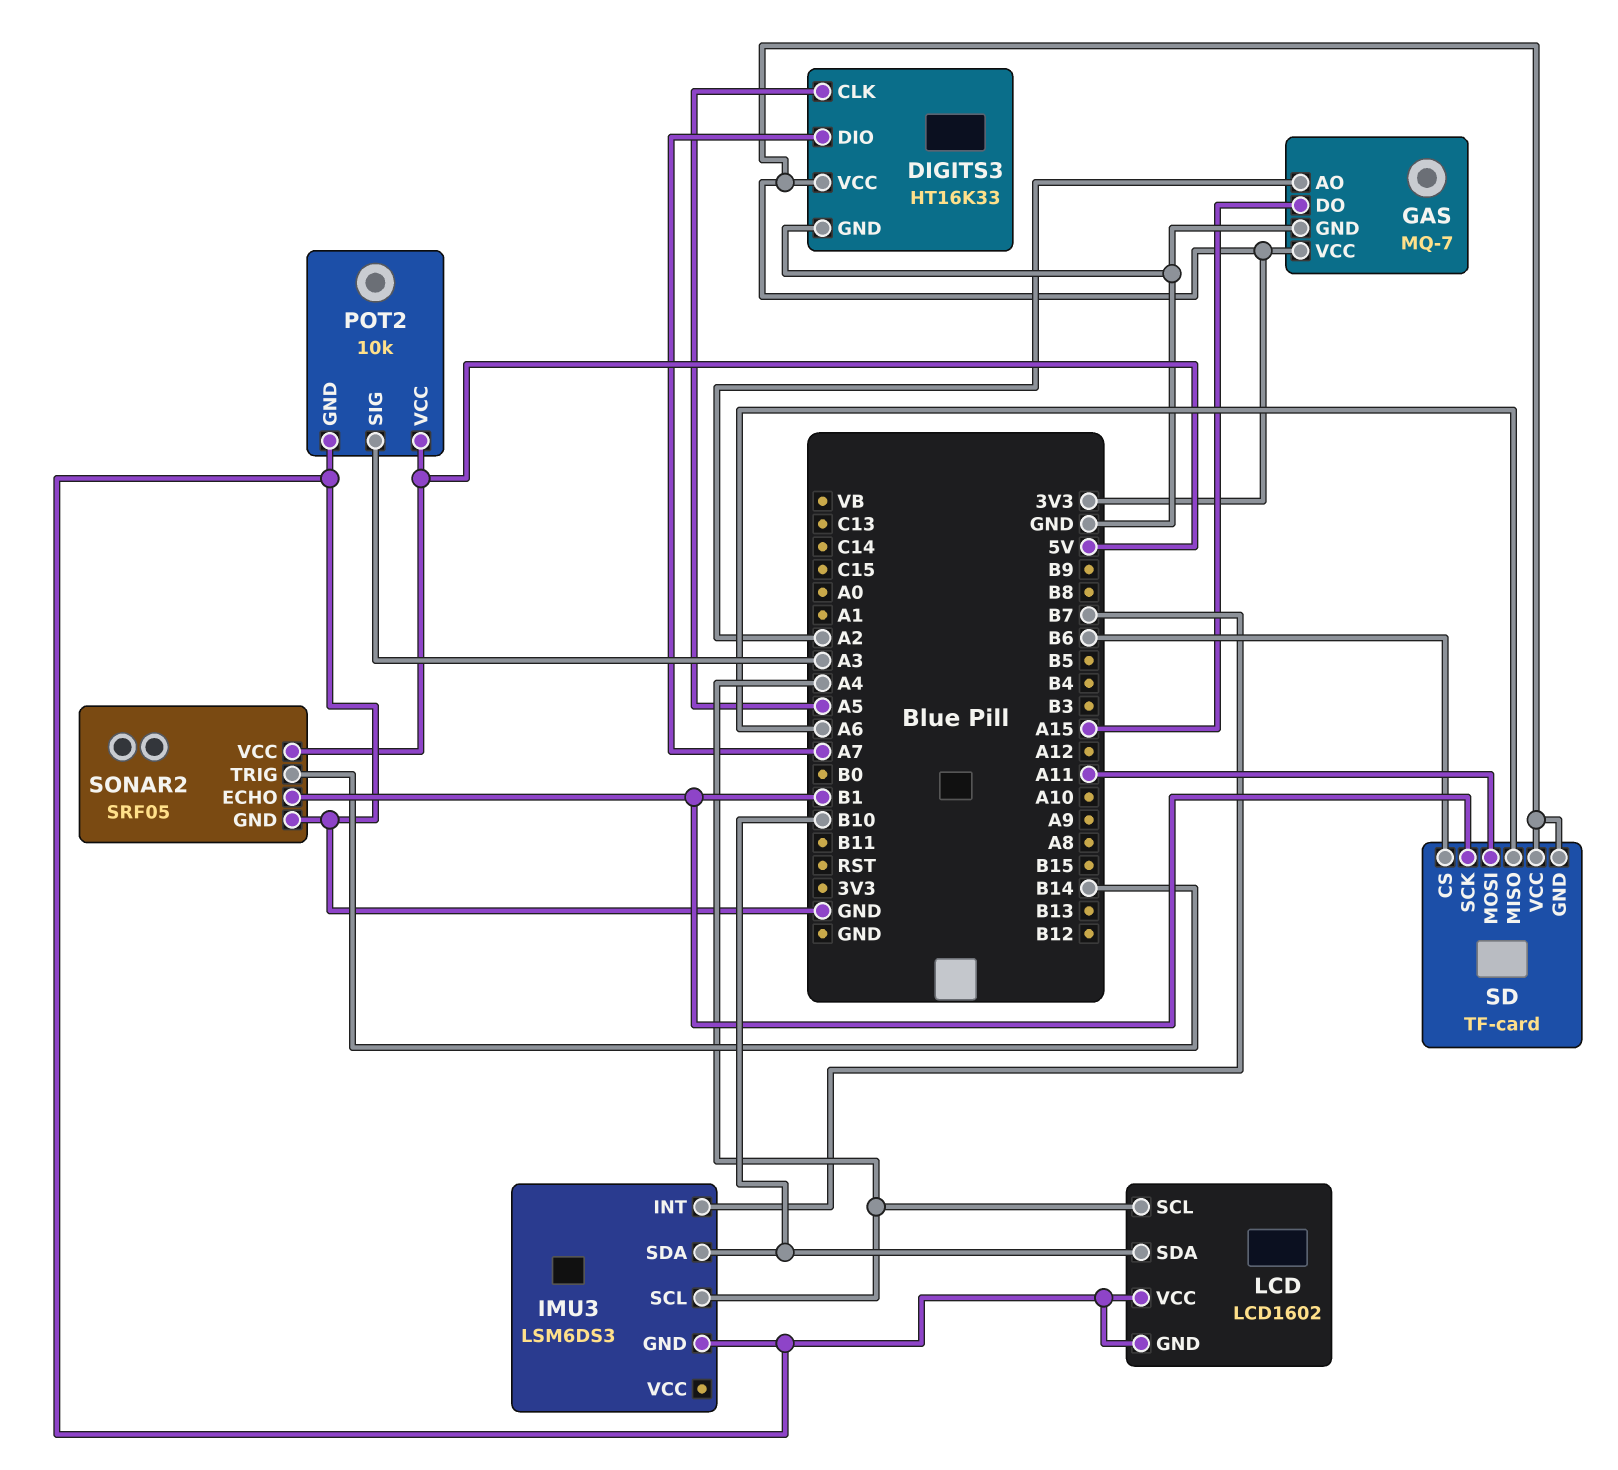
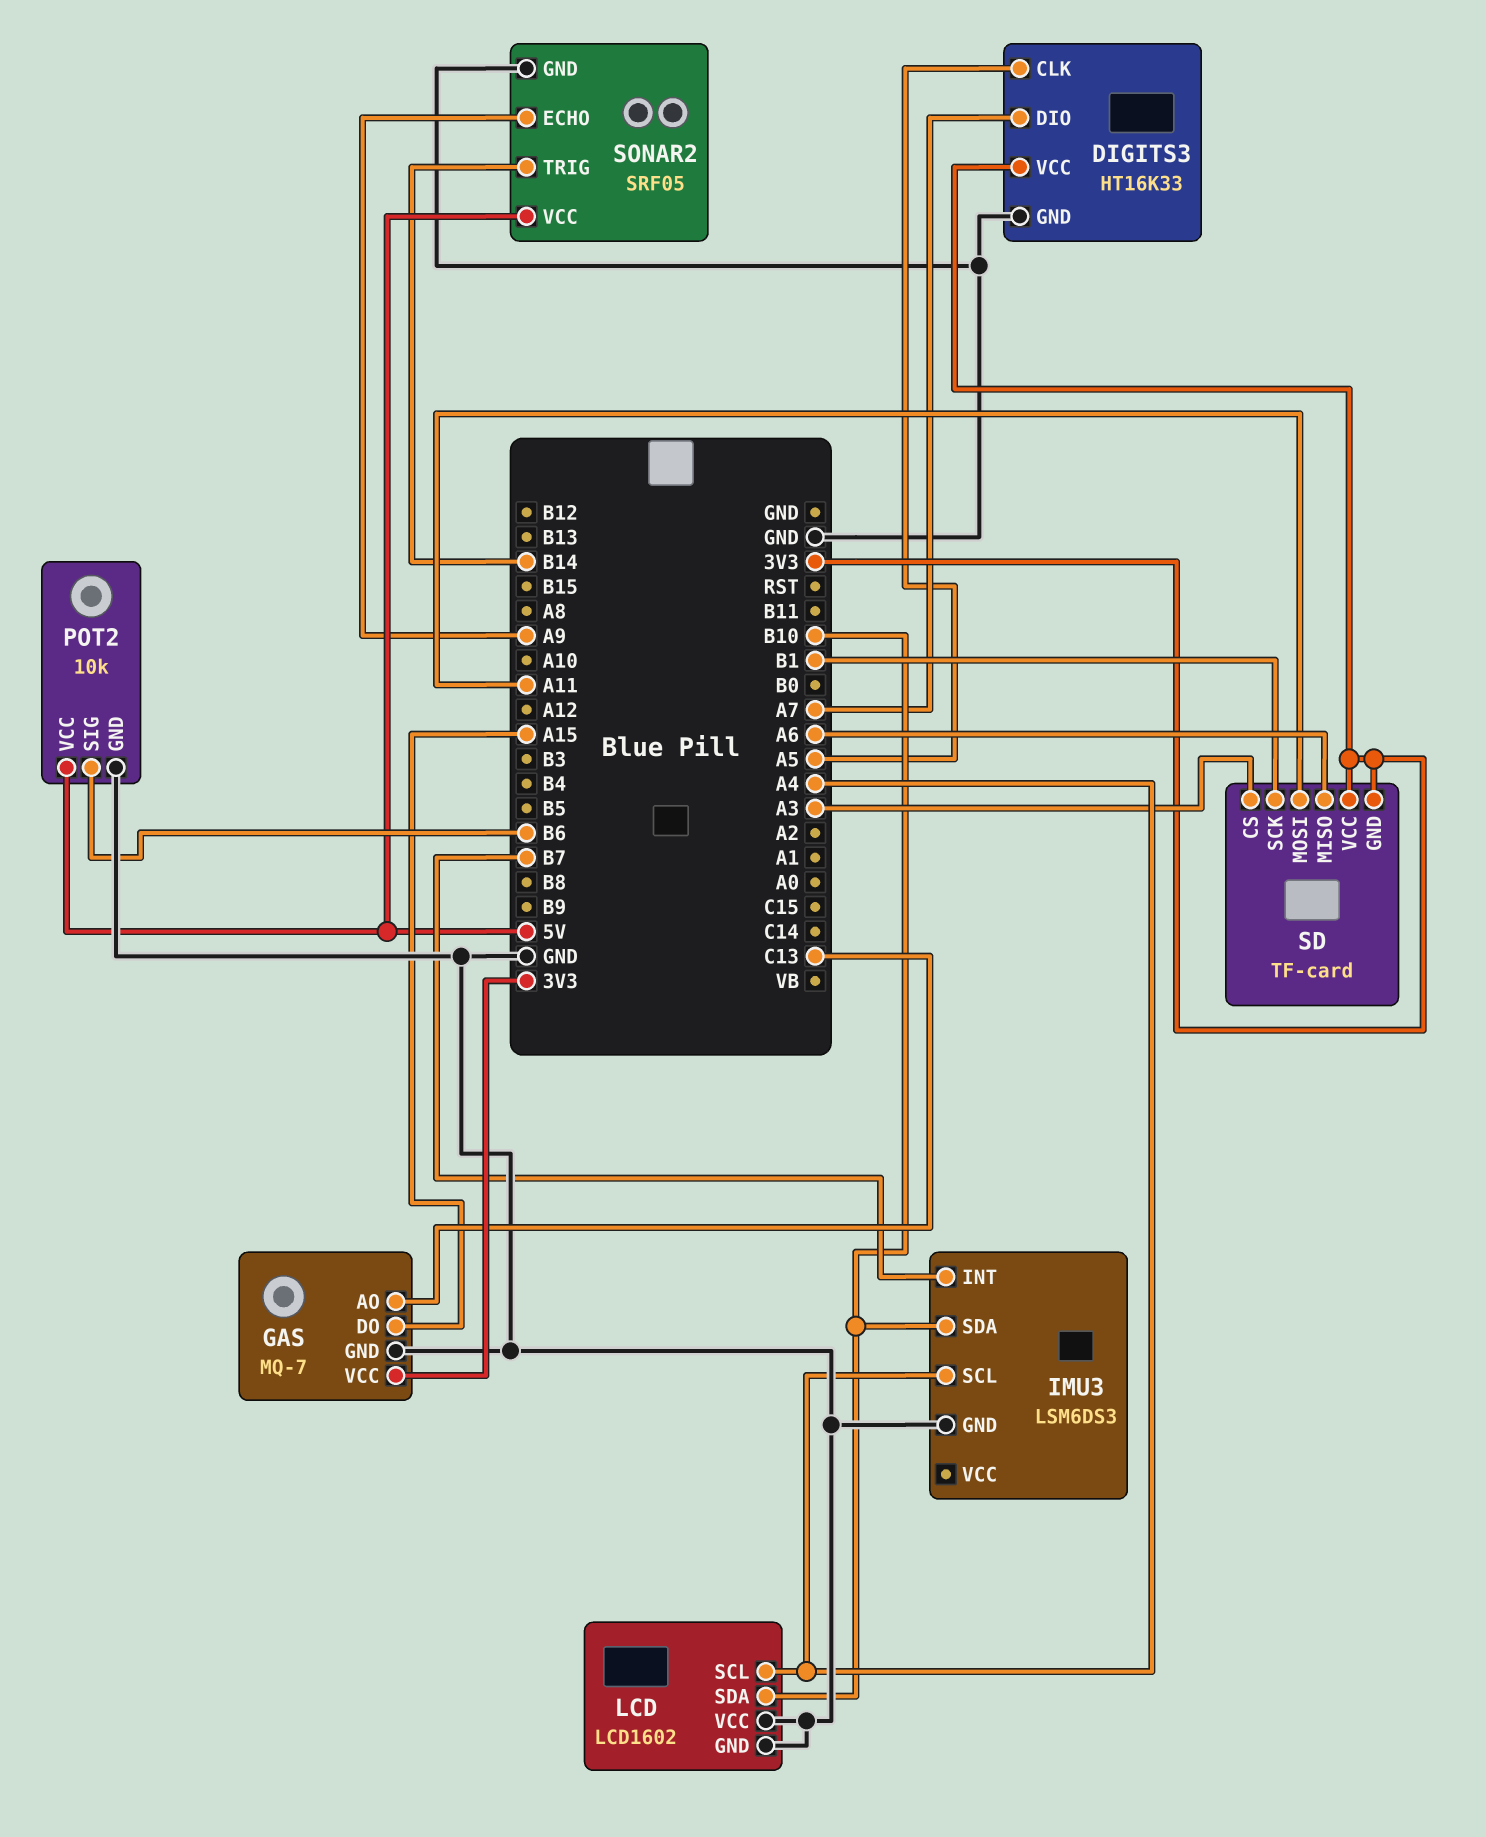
GAS pin AO: A2 -> C13
POT2 pin SIG: A3 -> B6
SD pin CS: B6 -> A3
SONAR2 pin ECHO: B1 -> A9

